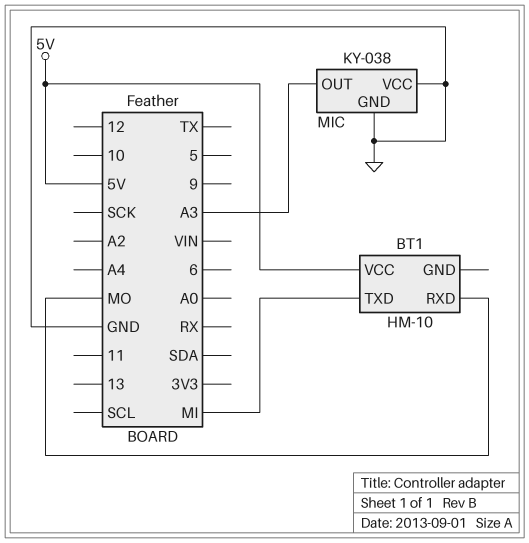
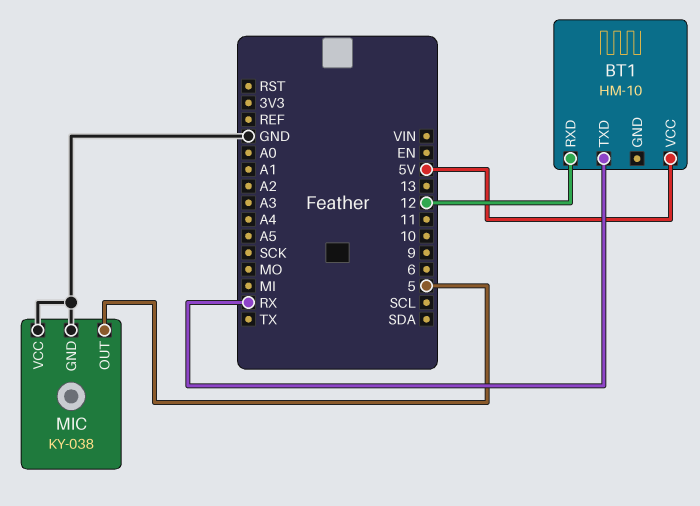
BT1 pin RXD: MO -> 12
BT1 pin TXD: MI -> RX
MIC pin OUT: A3 -> 5

